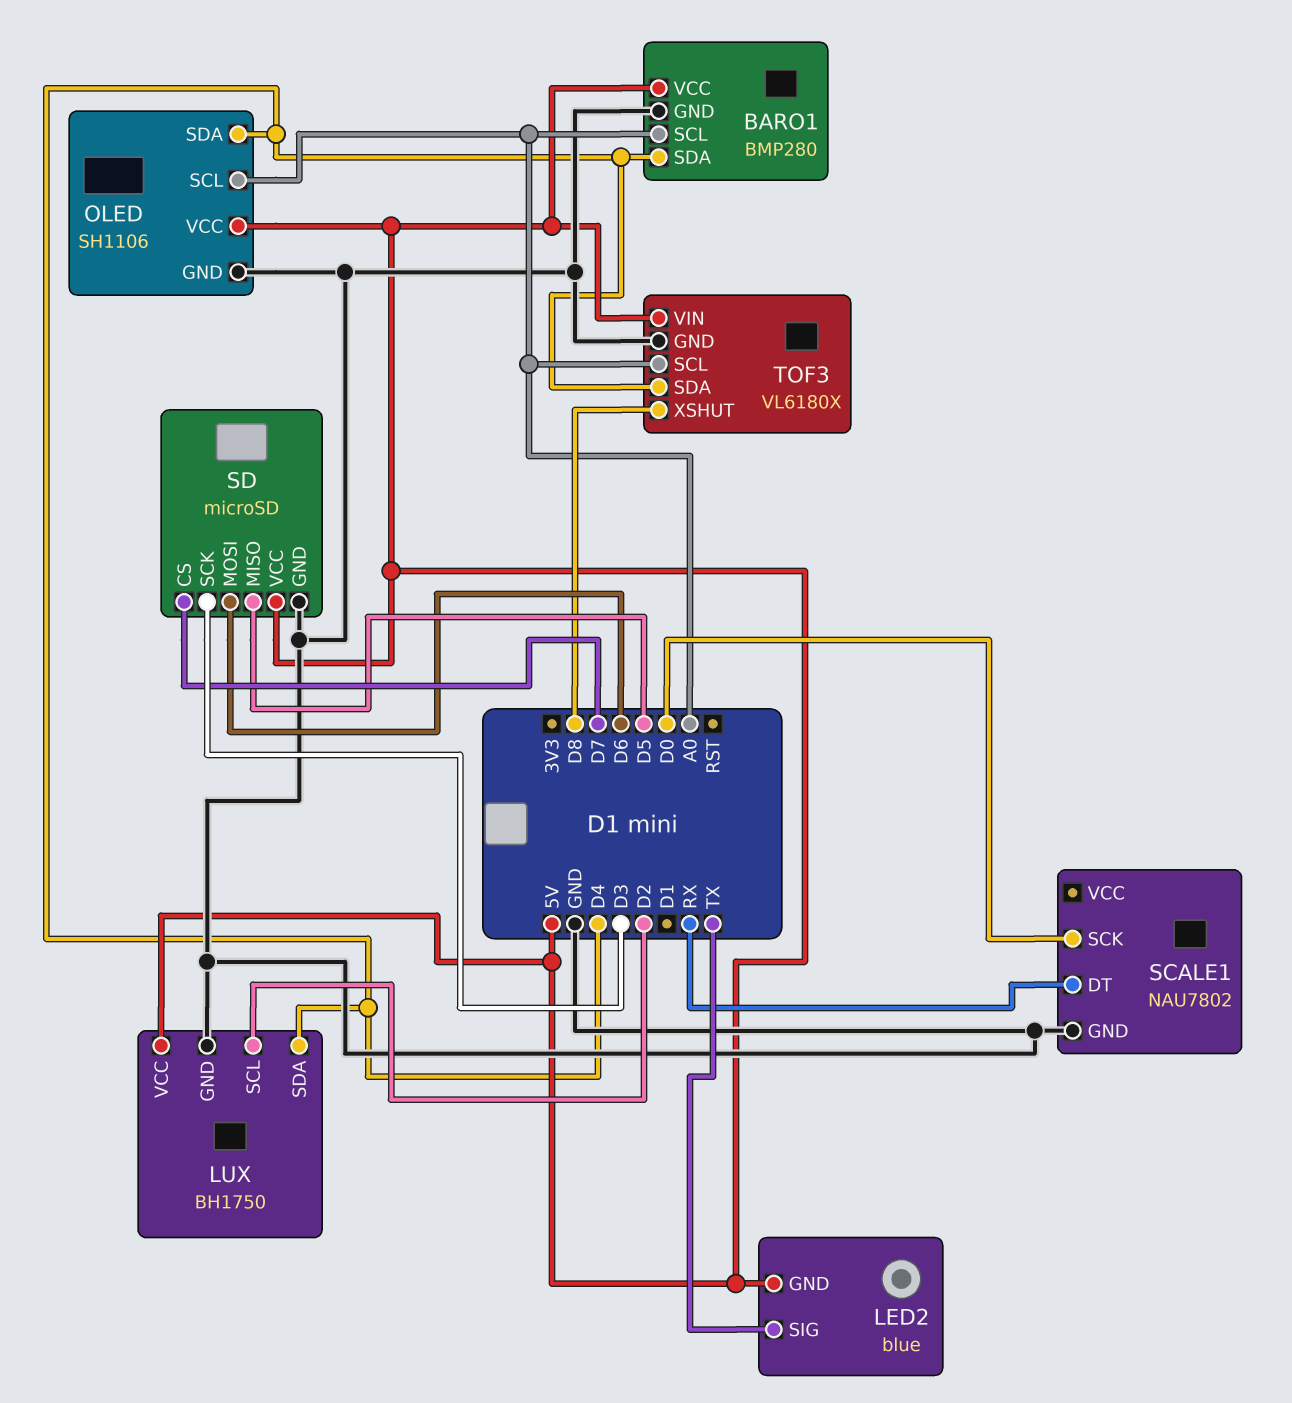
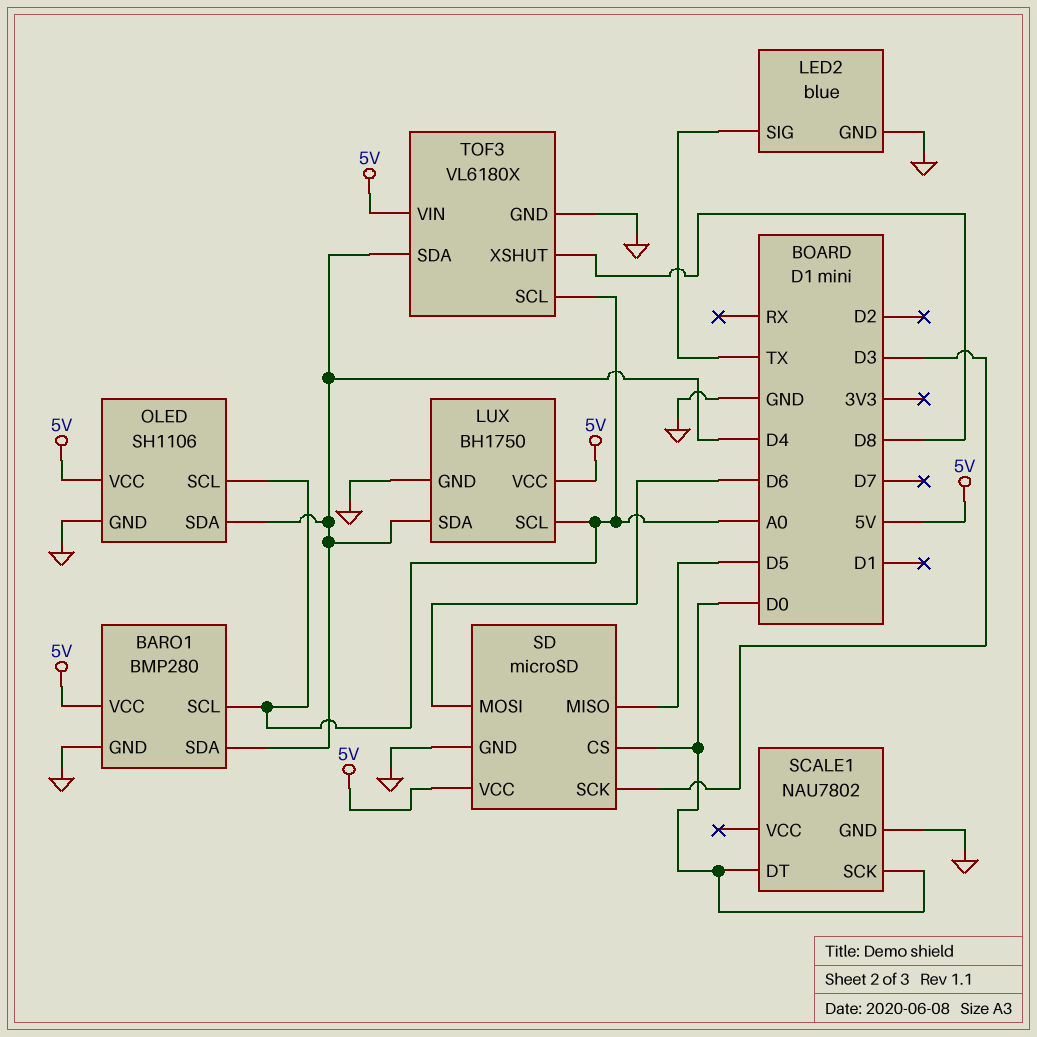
LED2 pin GND: 5V -> GND
LUX pin SCL: D2 -> A0
SCALE1 pin DT: RX -> D0
SD pin CS: D7 -> D0

